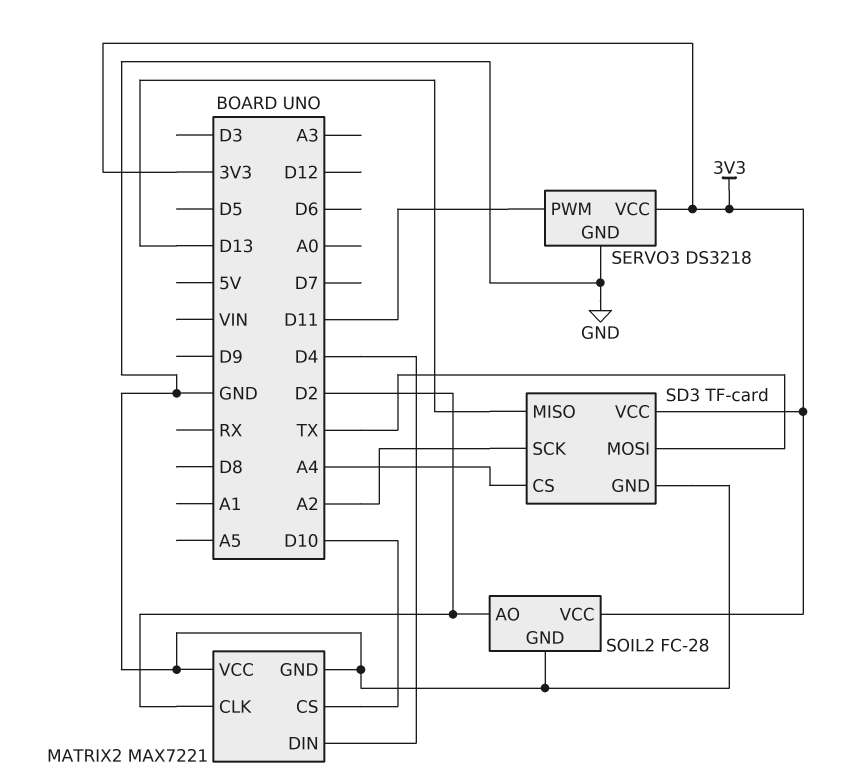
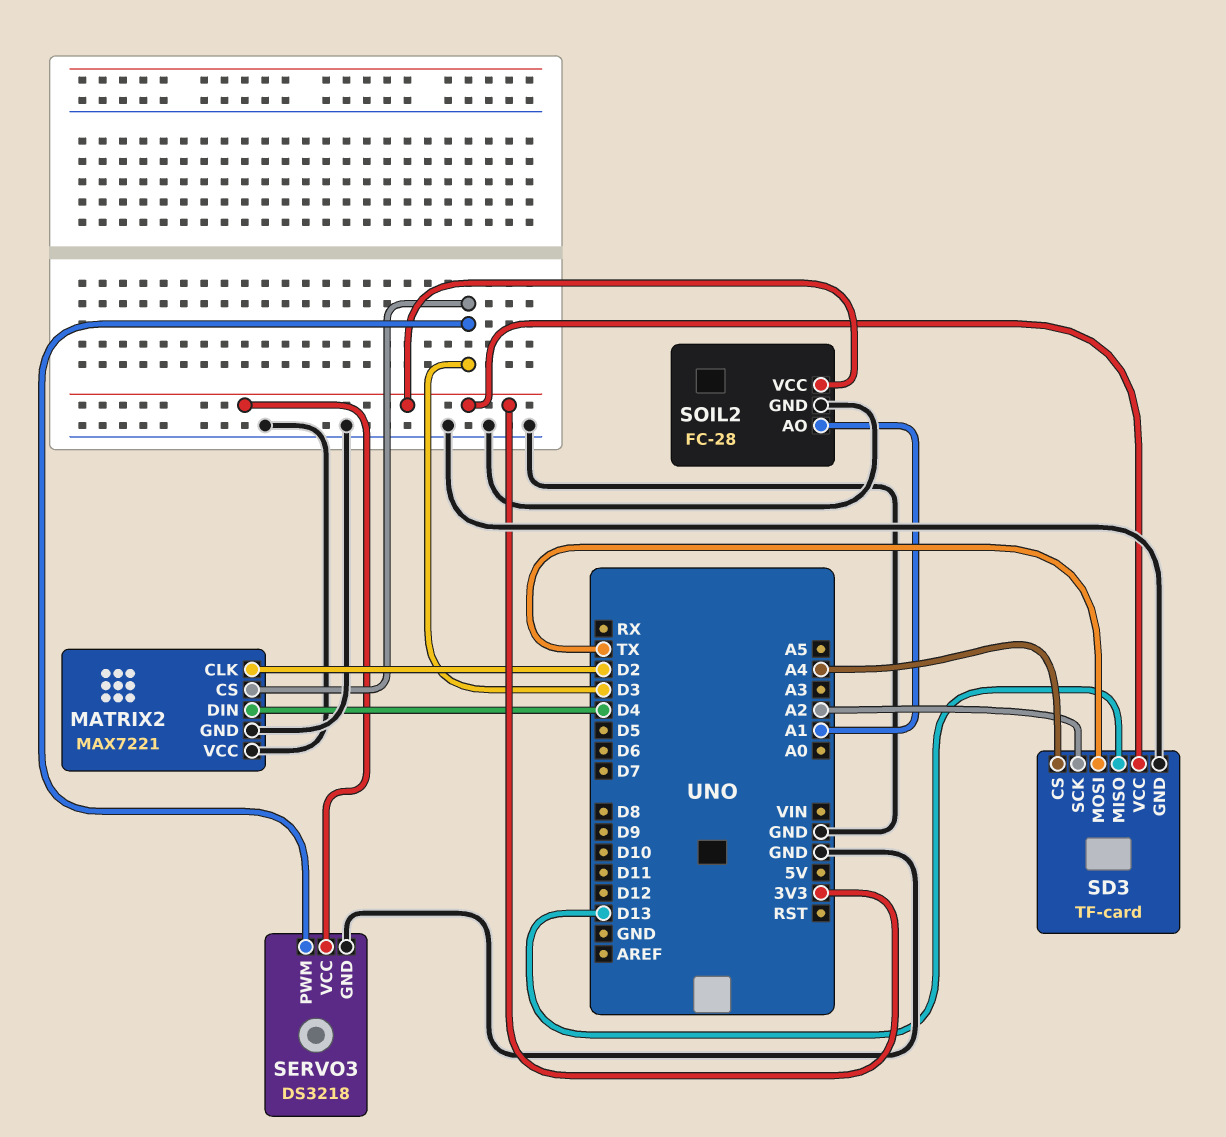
MATRIX2 pin CS: D10 -> D3
SERVO3 pin PWM: D11 -> D3
SOIL2 pin AO: D2 -> A1

